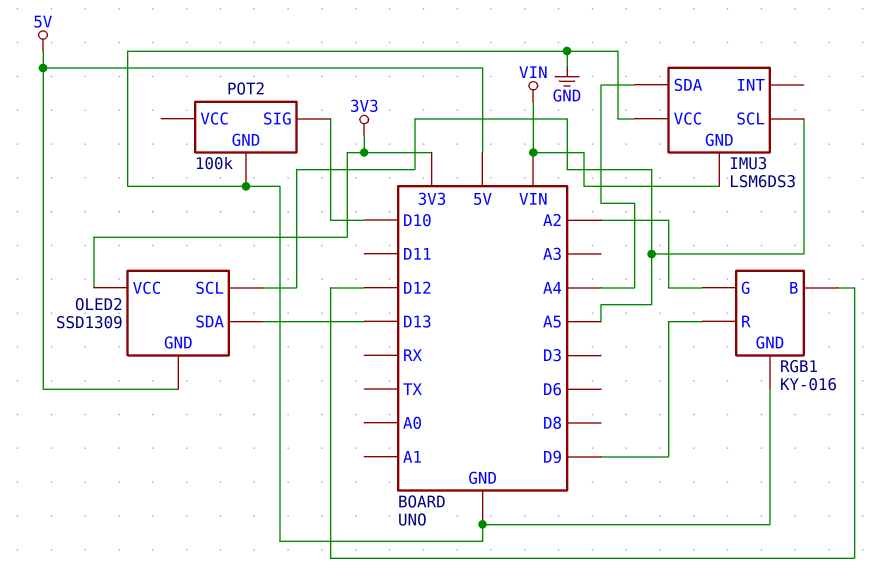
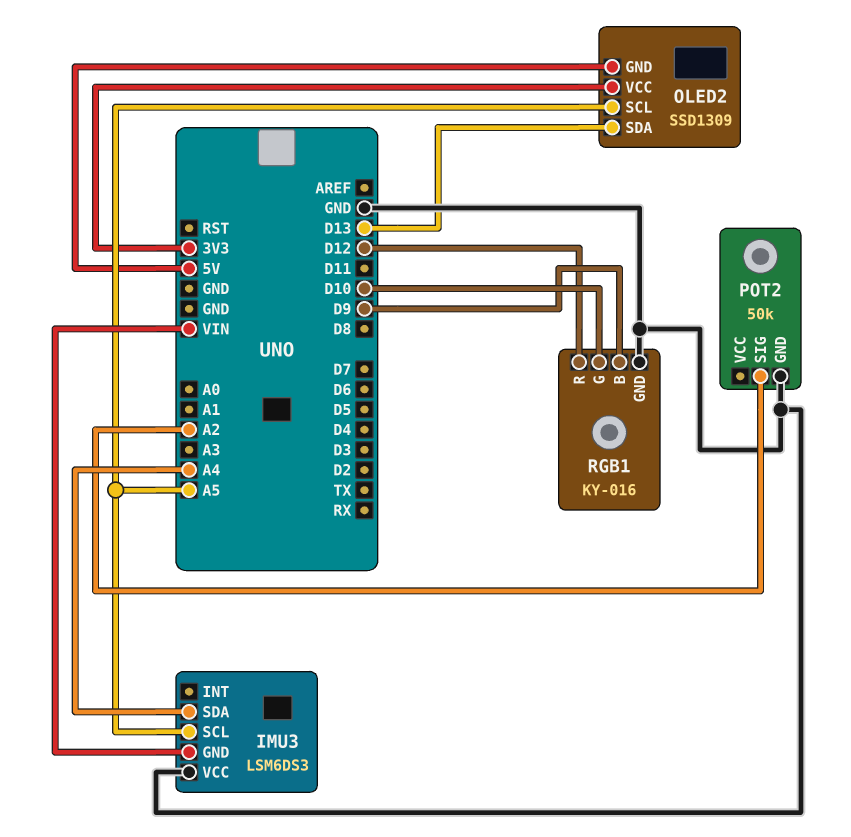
POT2: 100k -> 50k
POT2 pin SIG: D10 -> A2
RGB1 pin B: D12 -> D9
RGB1 pin G: A2 -> D10
RGB1 pin R: D9 -> D12

